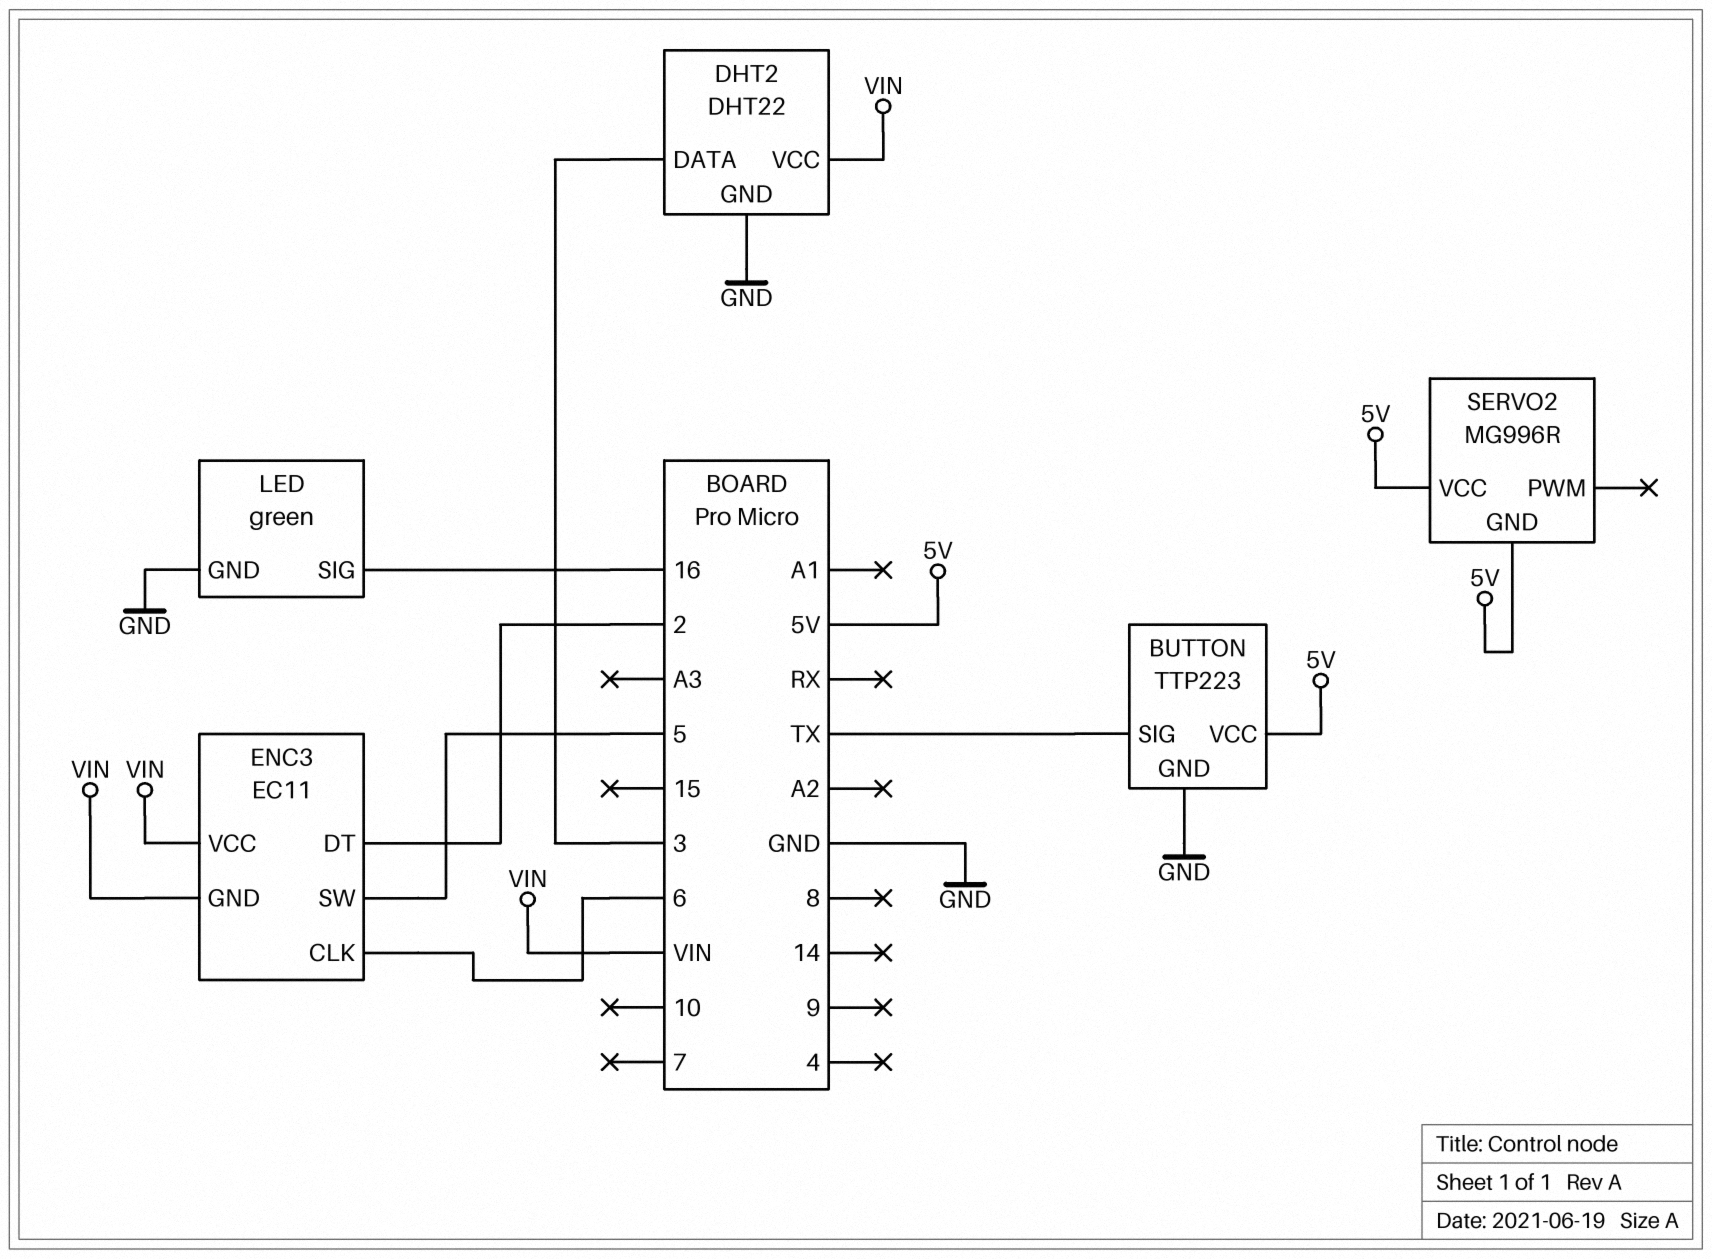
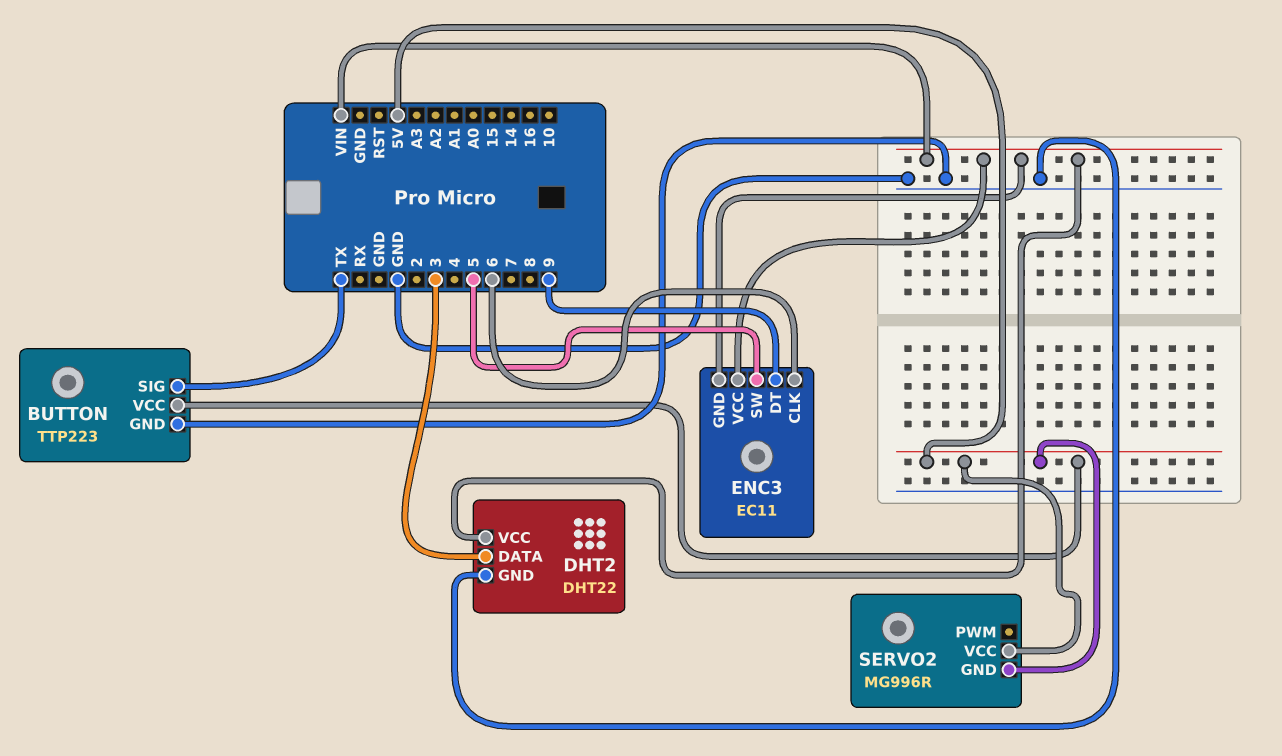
ENC3 pin DT: 2 -> 9
LED: green -> none
LED pin GND: GND -> none
LED pin SIG: 16 -> none

